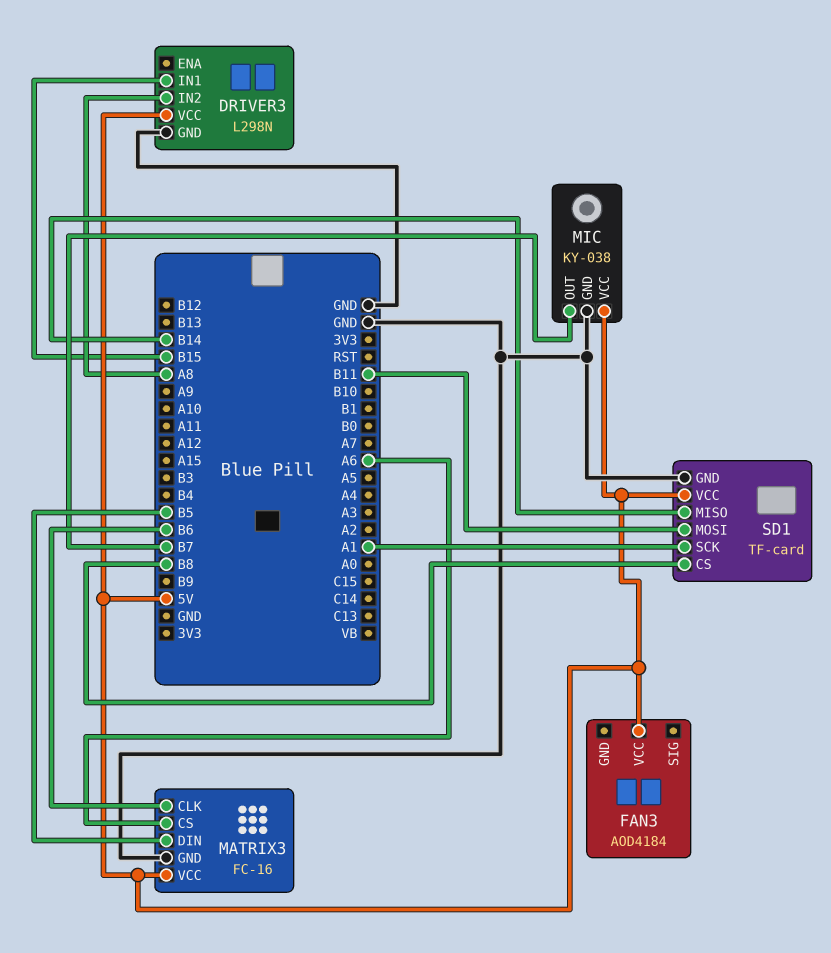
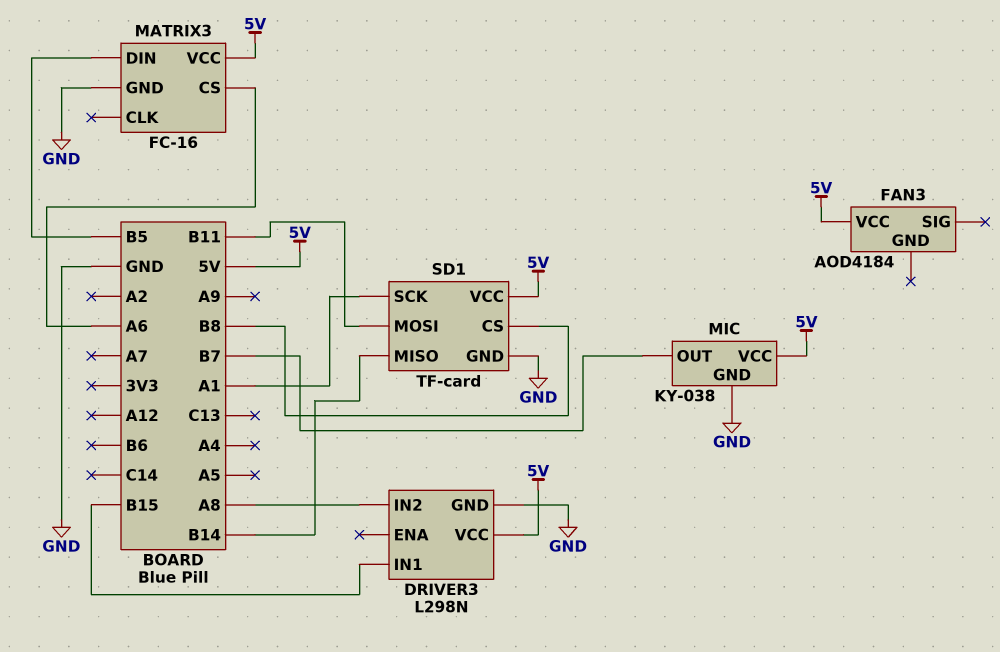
MATRIX3 pin CLK: B6 -> none

